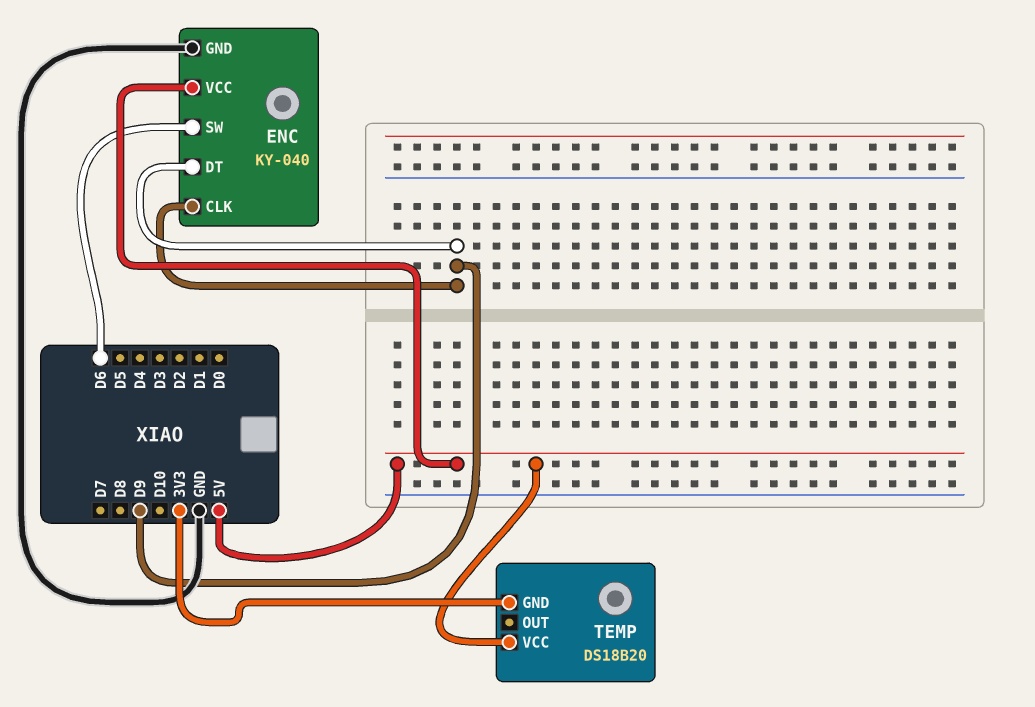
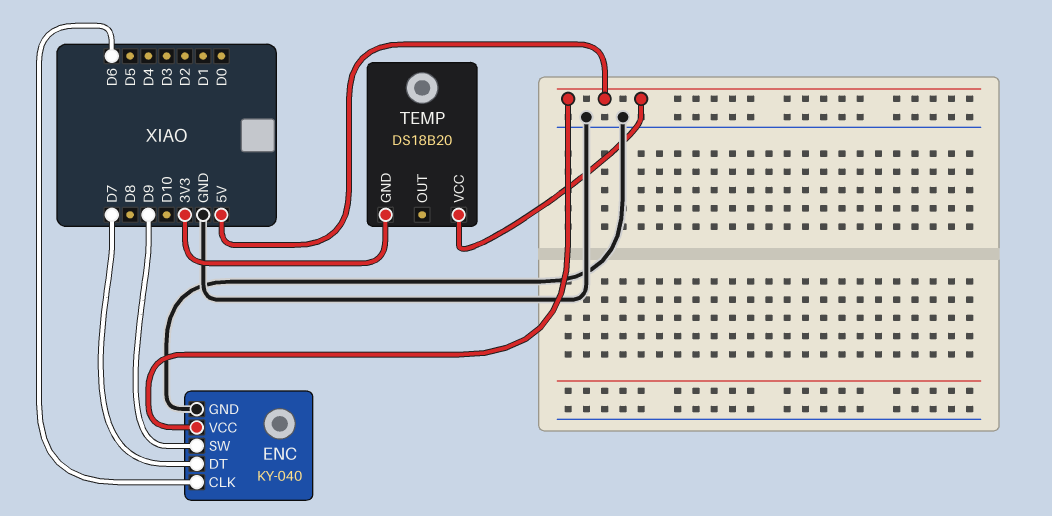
ENC pin CLK: D9 -> D6
ENC pin DT: D9 -> D7
ENC pin SW: D6 -> D9

